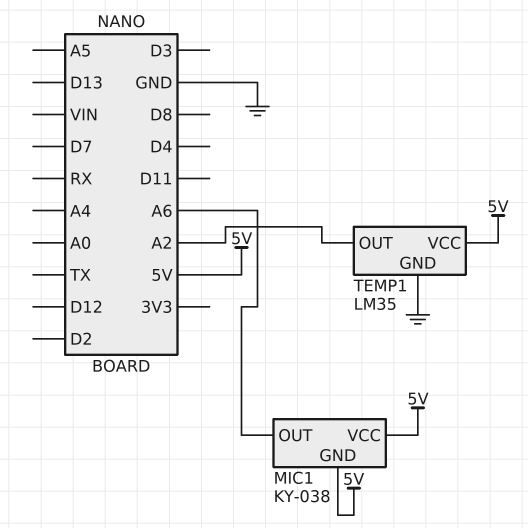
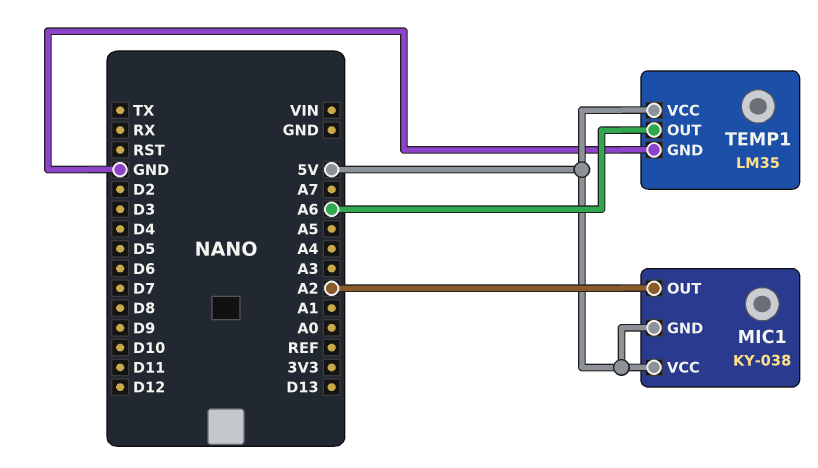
MIC1 pin OUT: A6 -> A2
TEMP1 pin OUT: A2 -> A6

